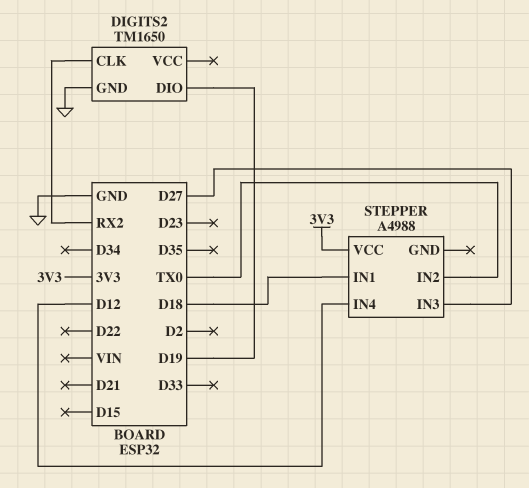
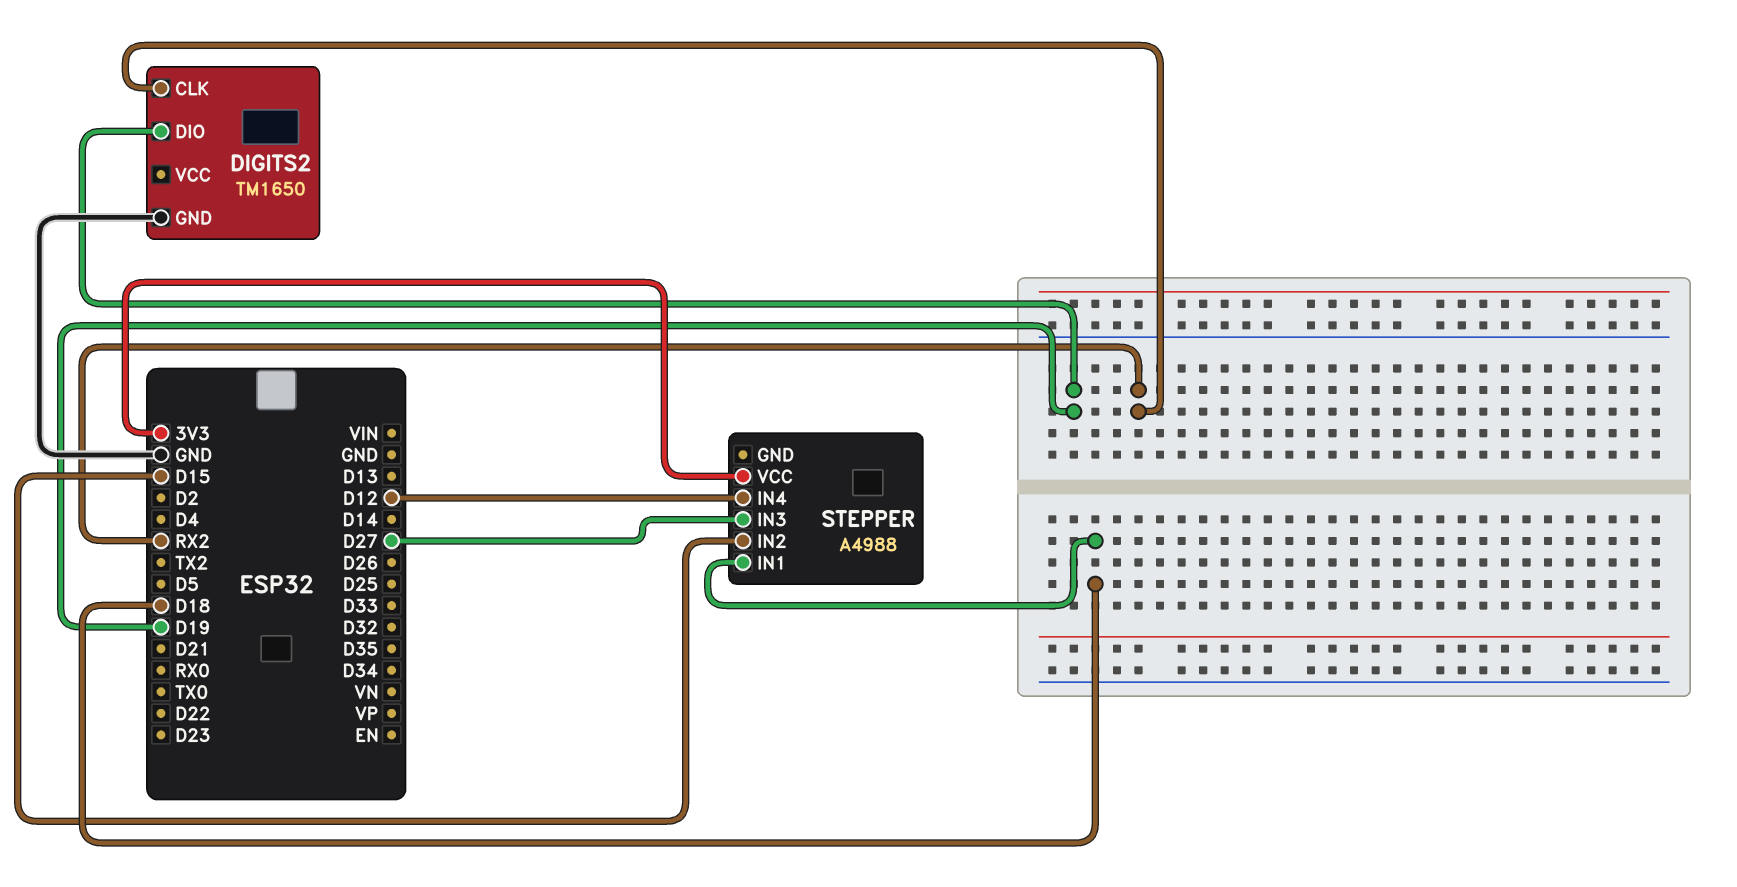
STEPPER pin IN2: TX0 -> D15

